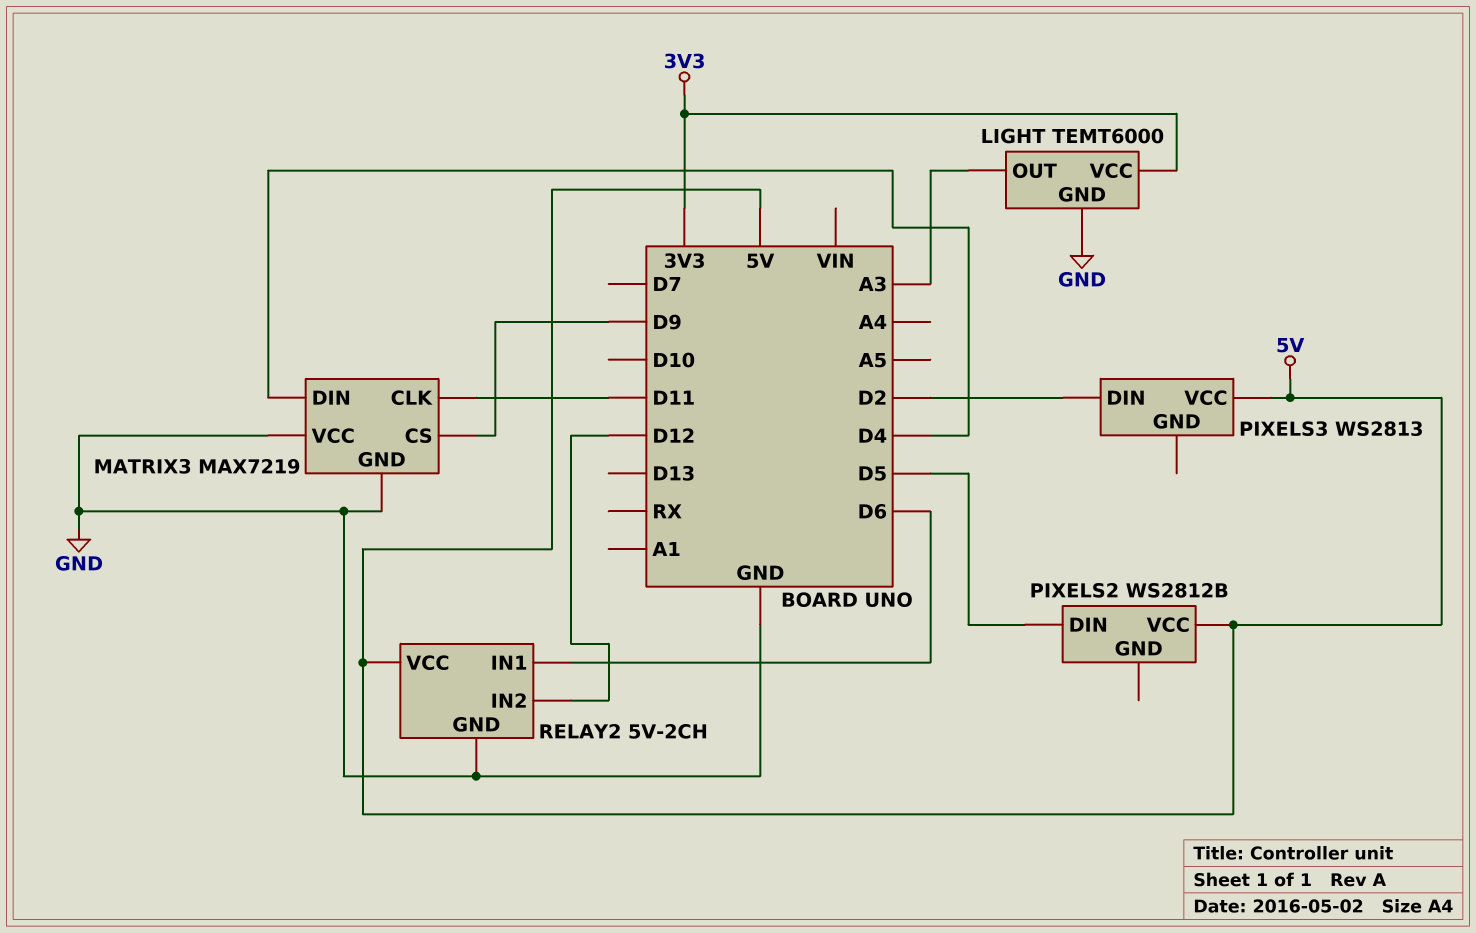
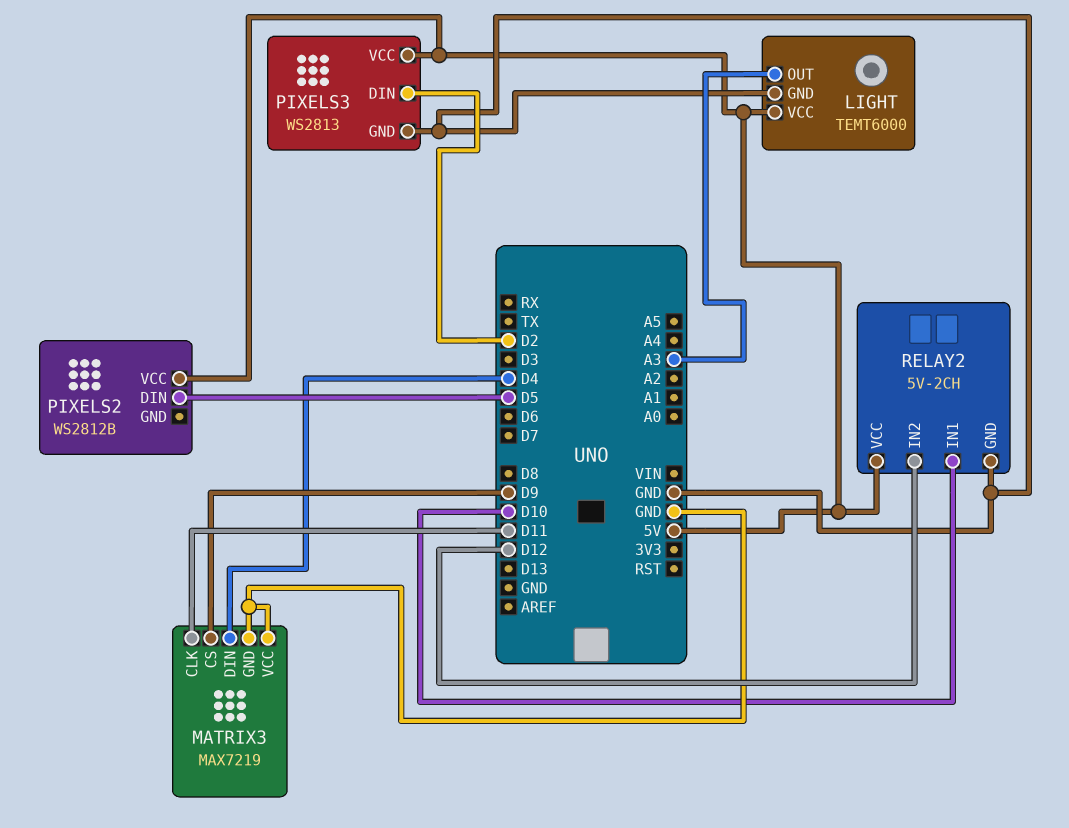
LIGHT pin VCC: 3V3 -> 5V
PIXELS3 pin GND: none -> GND
RELAY2 pin IN1: D6 -> D10

